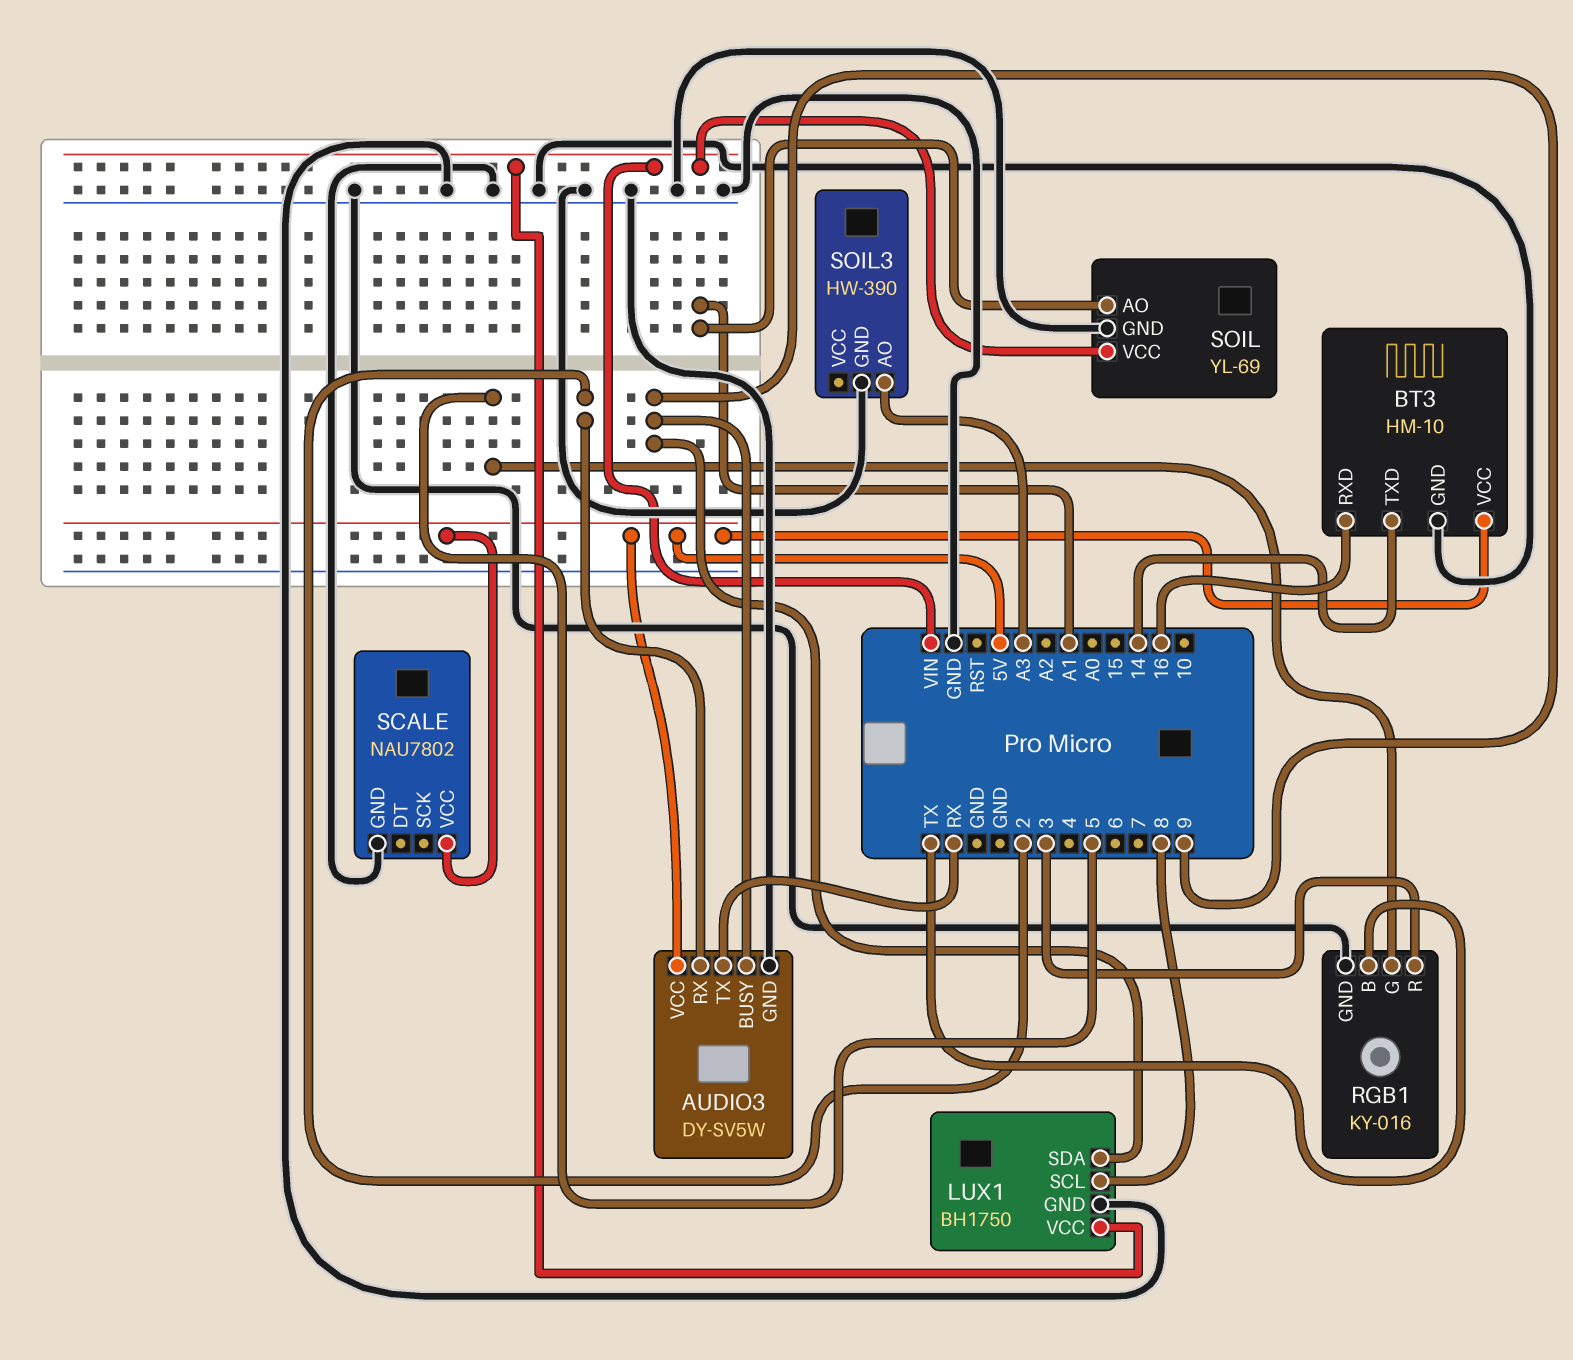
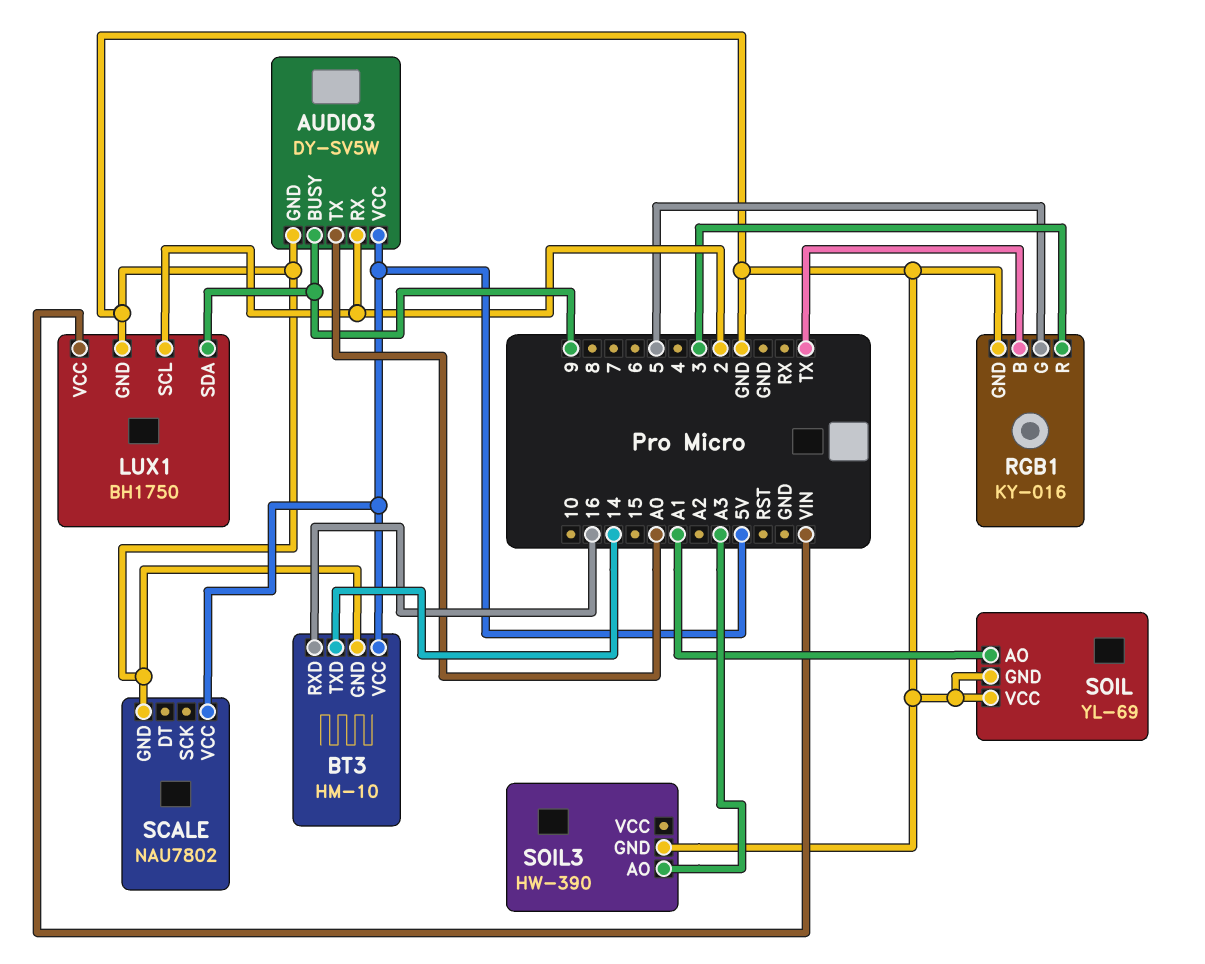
AUDIO3 pin TX: RX -> A0
LUX1 pin SCL: 8 -> 2
SOIL pin VCC: VIN -> GND

